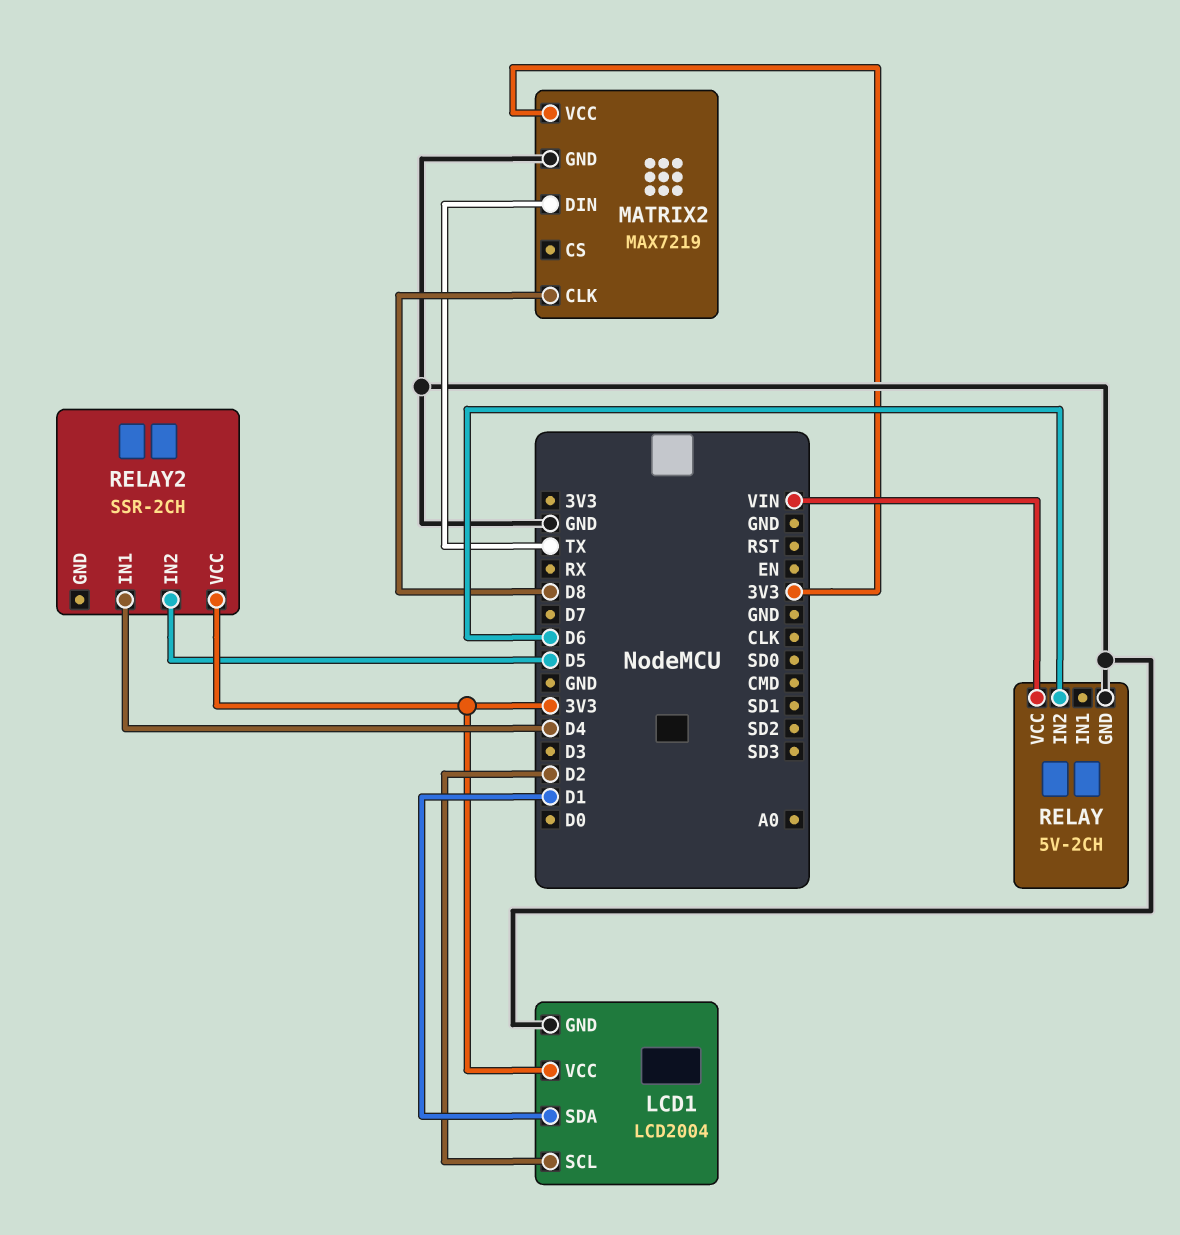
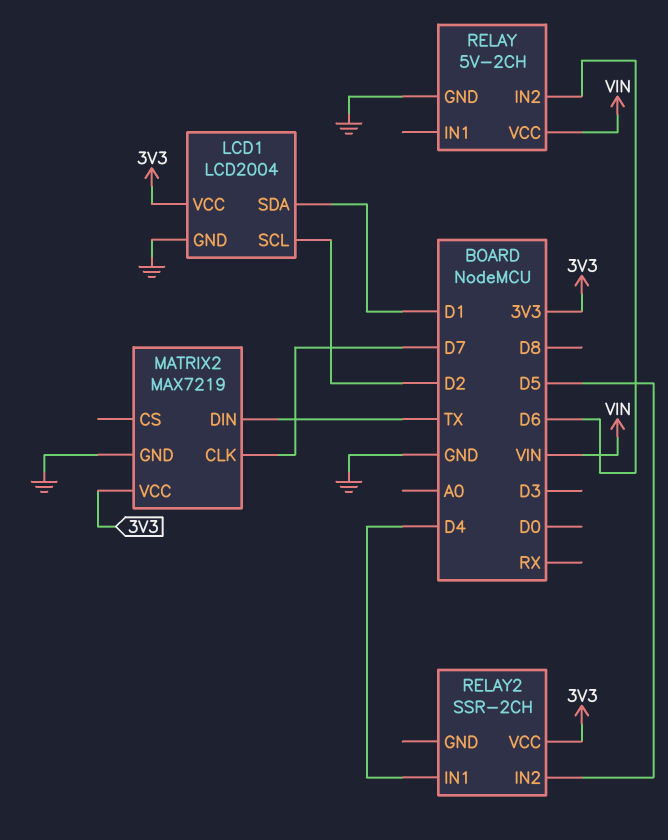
MATRIX2 pin CLK: D8 -> D7

